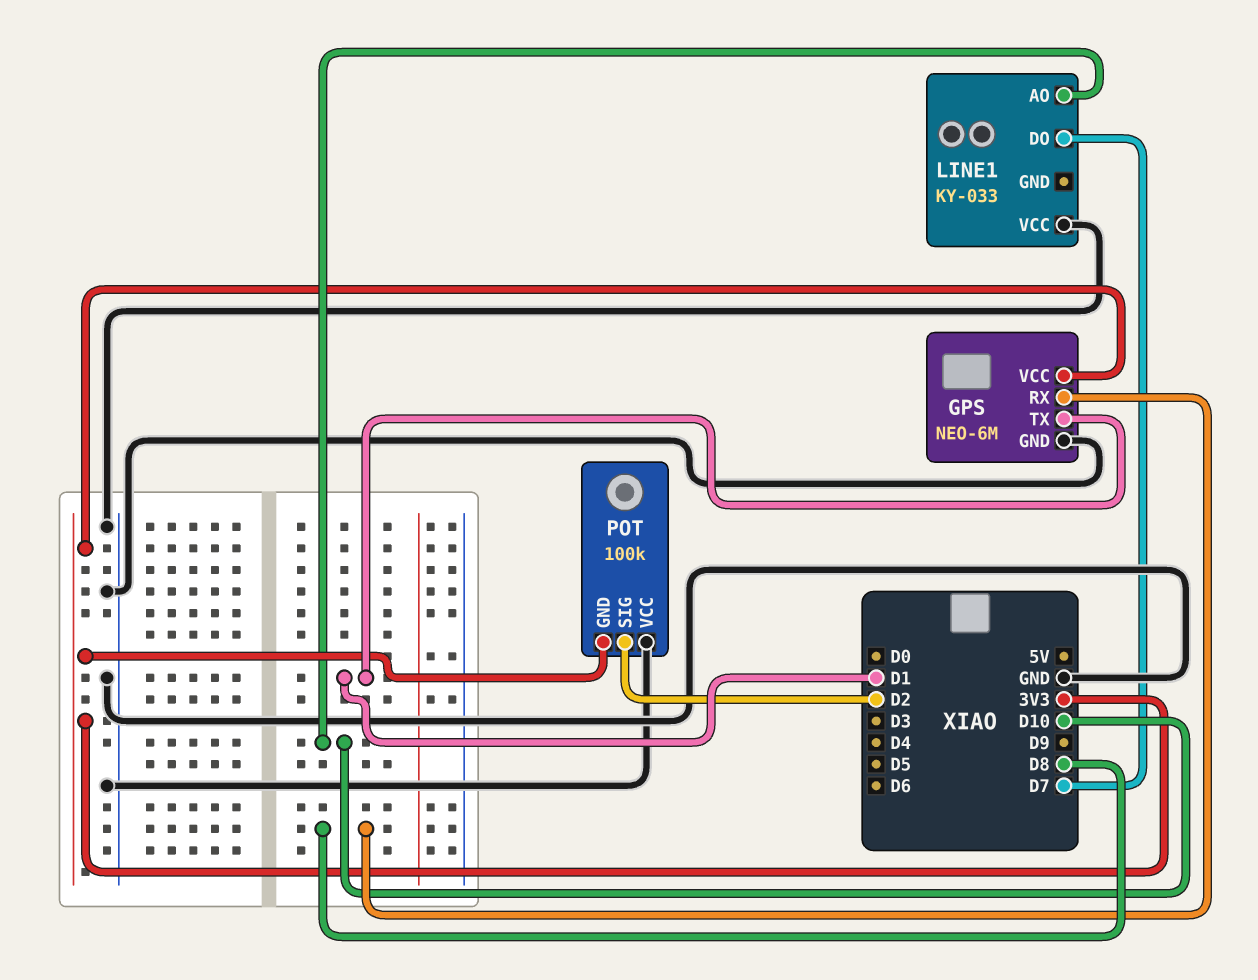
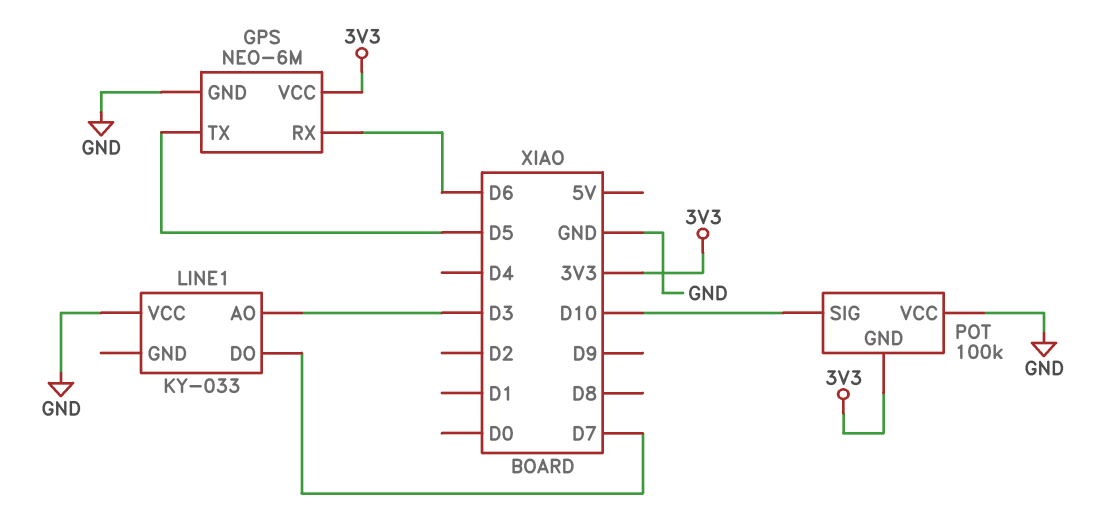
GPS pin RX: D8 -> D6
GPS pin TX: D1 -> D5
LINE1 pin AO: D10 -> D3
POT pin SIG: D2 -> D10

